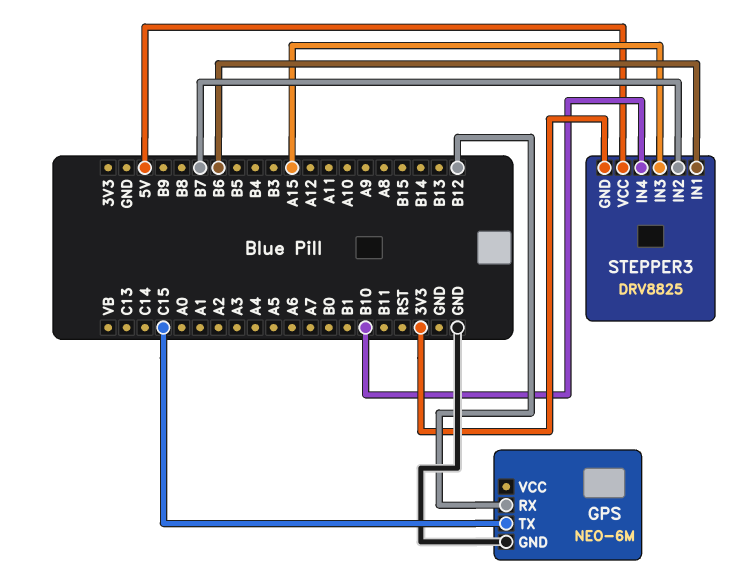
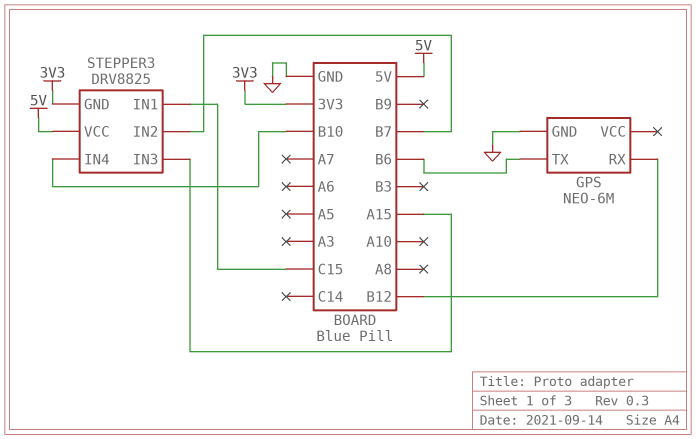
GPS pin TX: C15 -> B6
STEPPER3 pin IN1: B6 -> C15

